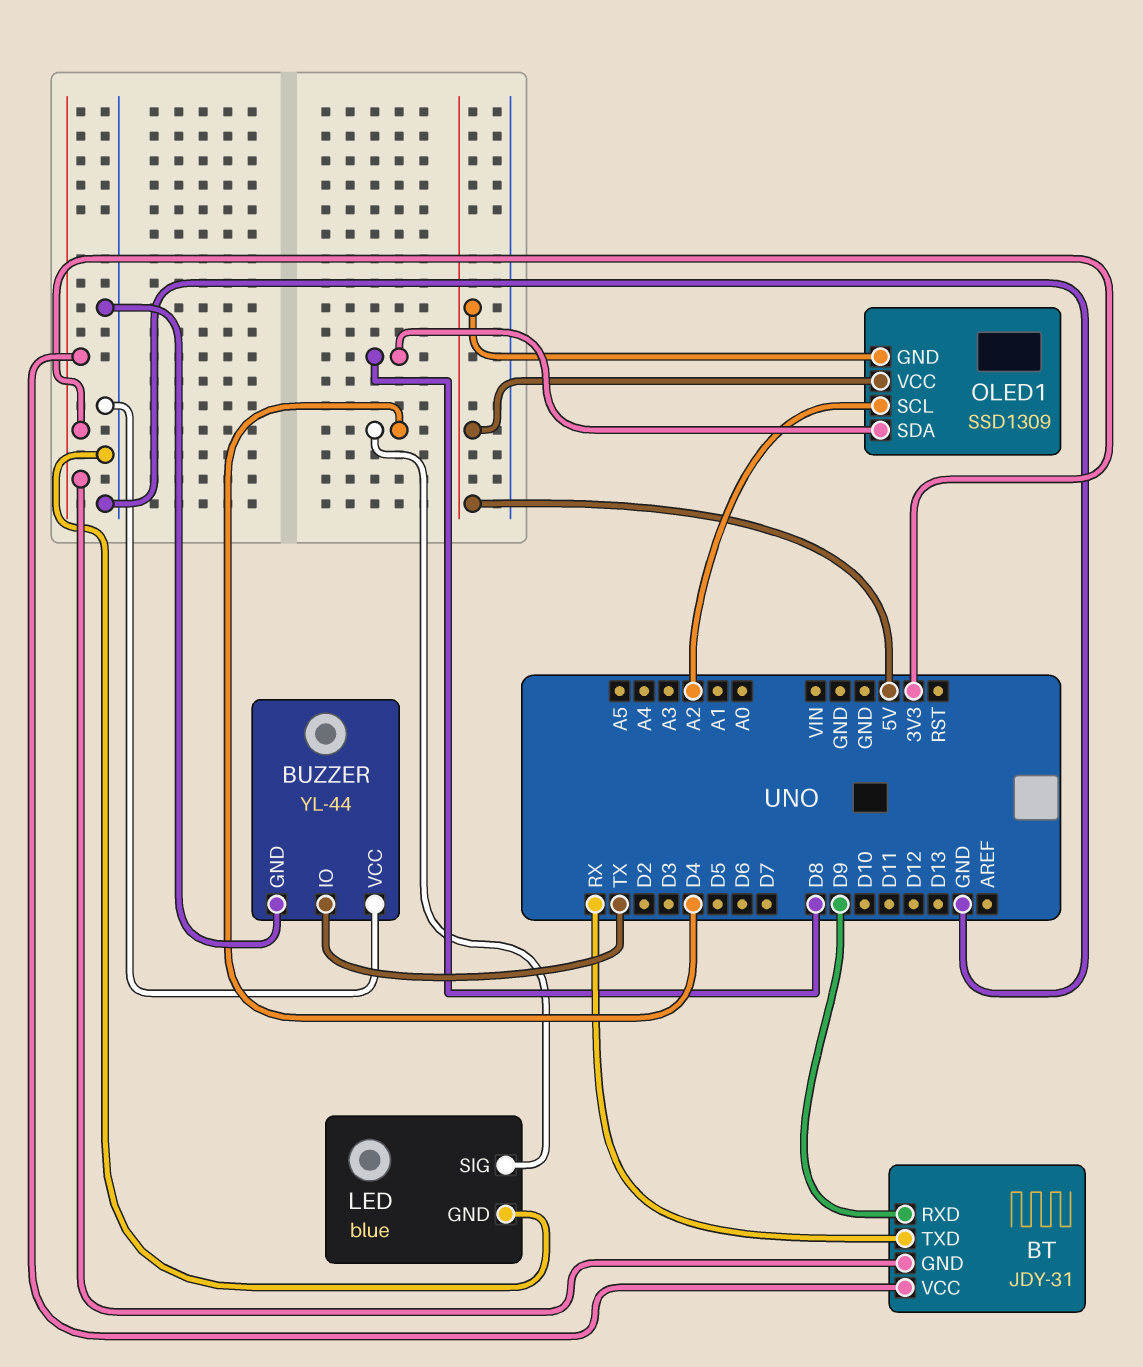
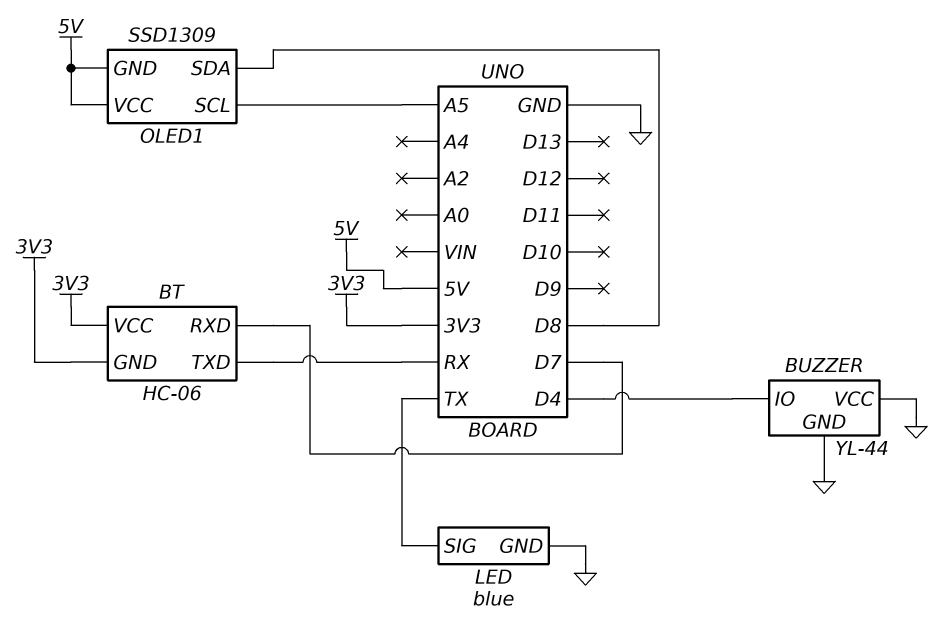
BT: JDY-31 -> HC-06
BT pin RXD: D9 -> D7
BUZZER pin IO: TX -> D4
LED pin SIG: D4 -> TX
OLED1 pin SCL: A2 -> A5

